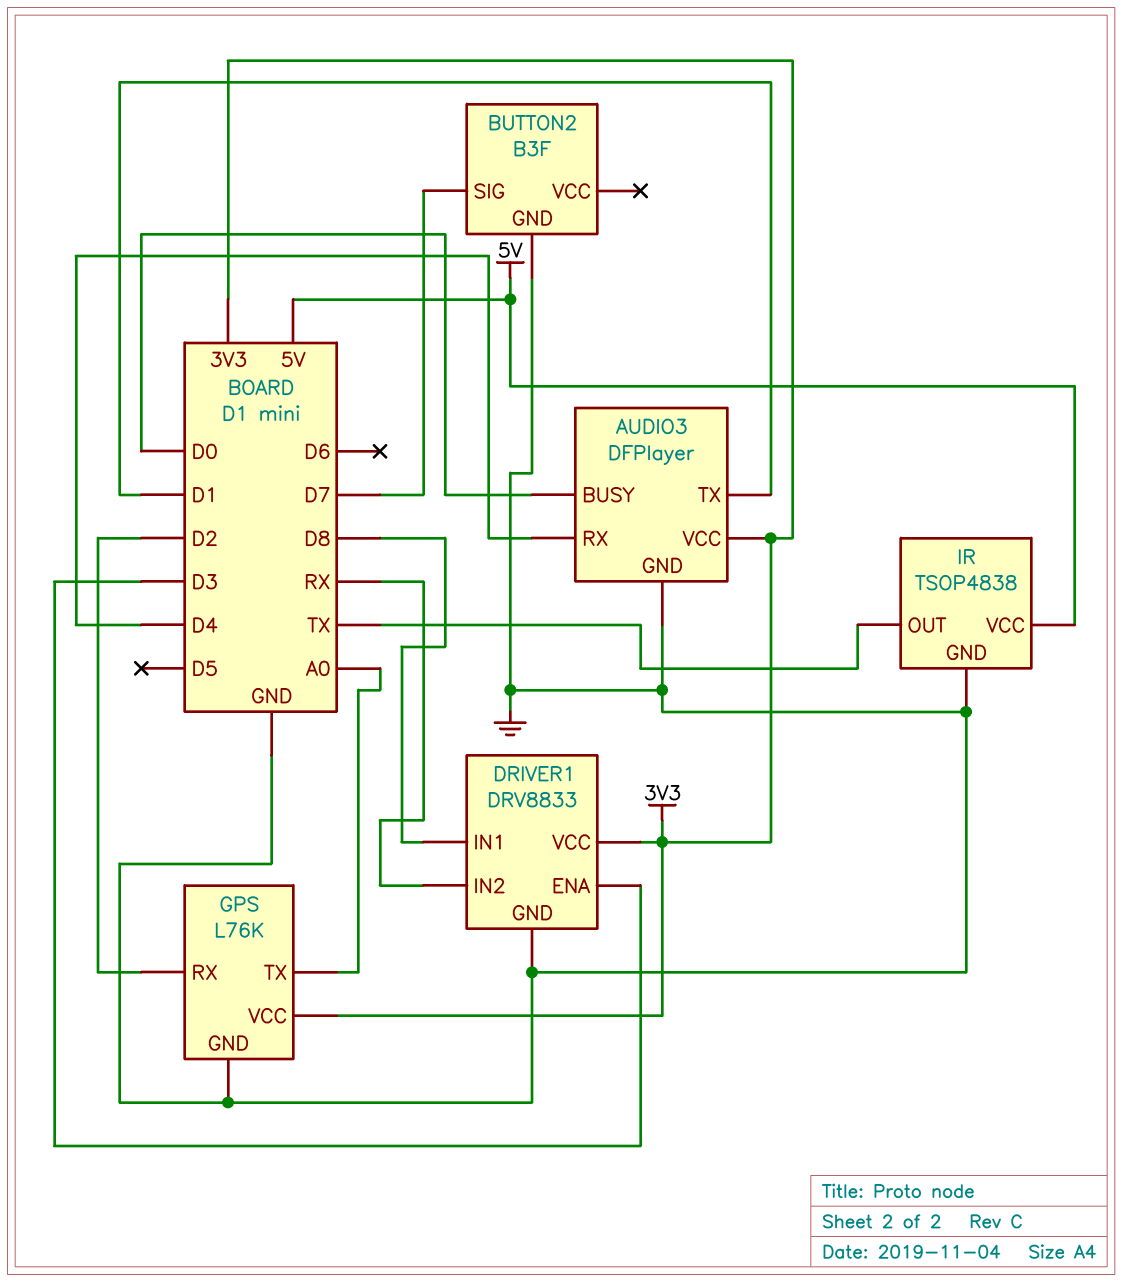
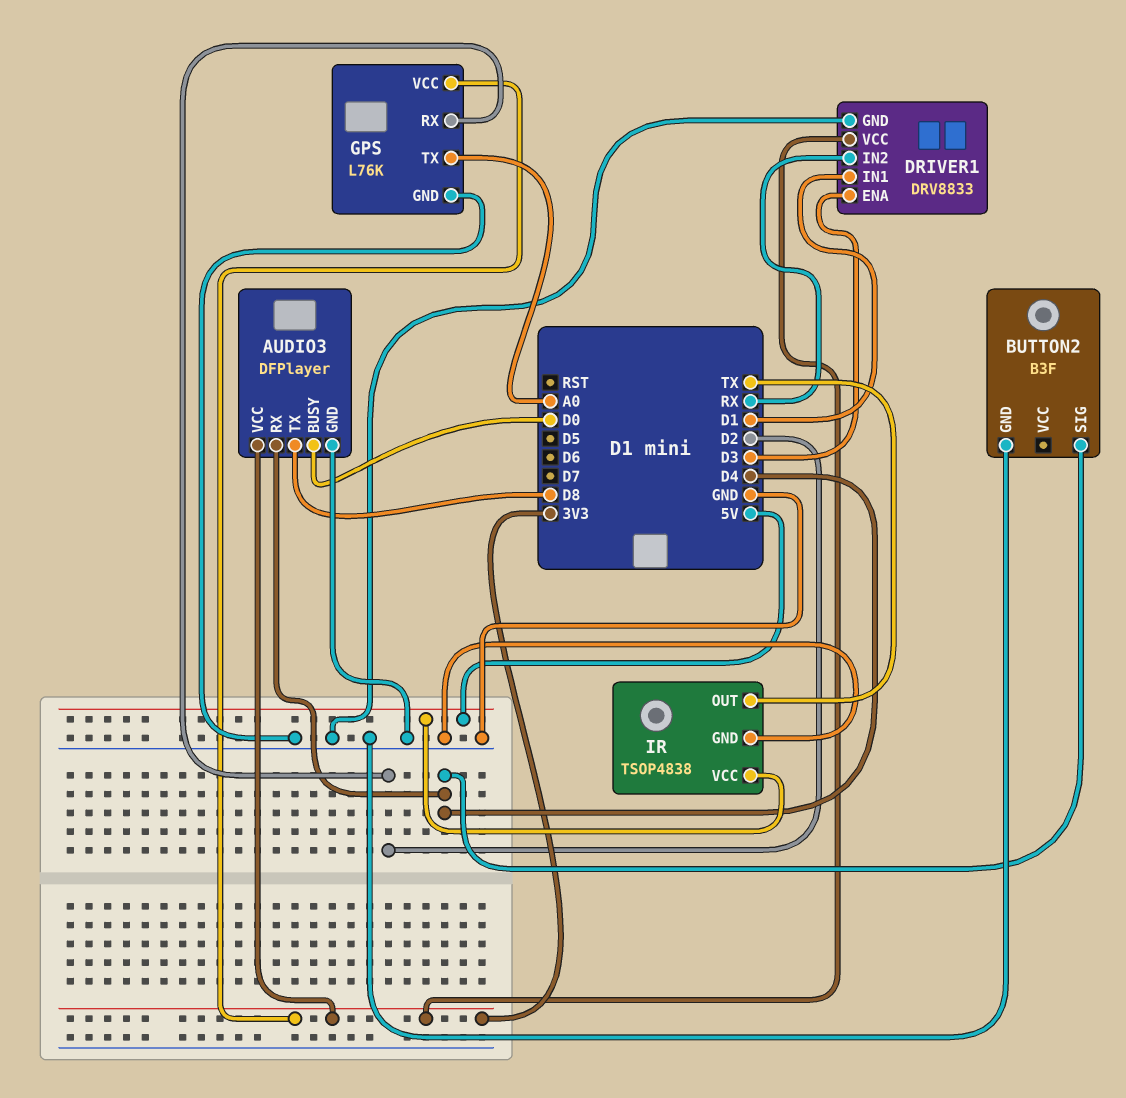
AUDIO3 pin TX: D1 -> D8
BUTTON2 pin SIG: D7 -> D4
DRIVER1 pin IN1: D8 -> D1

